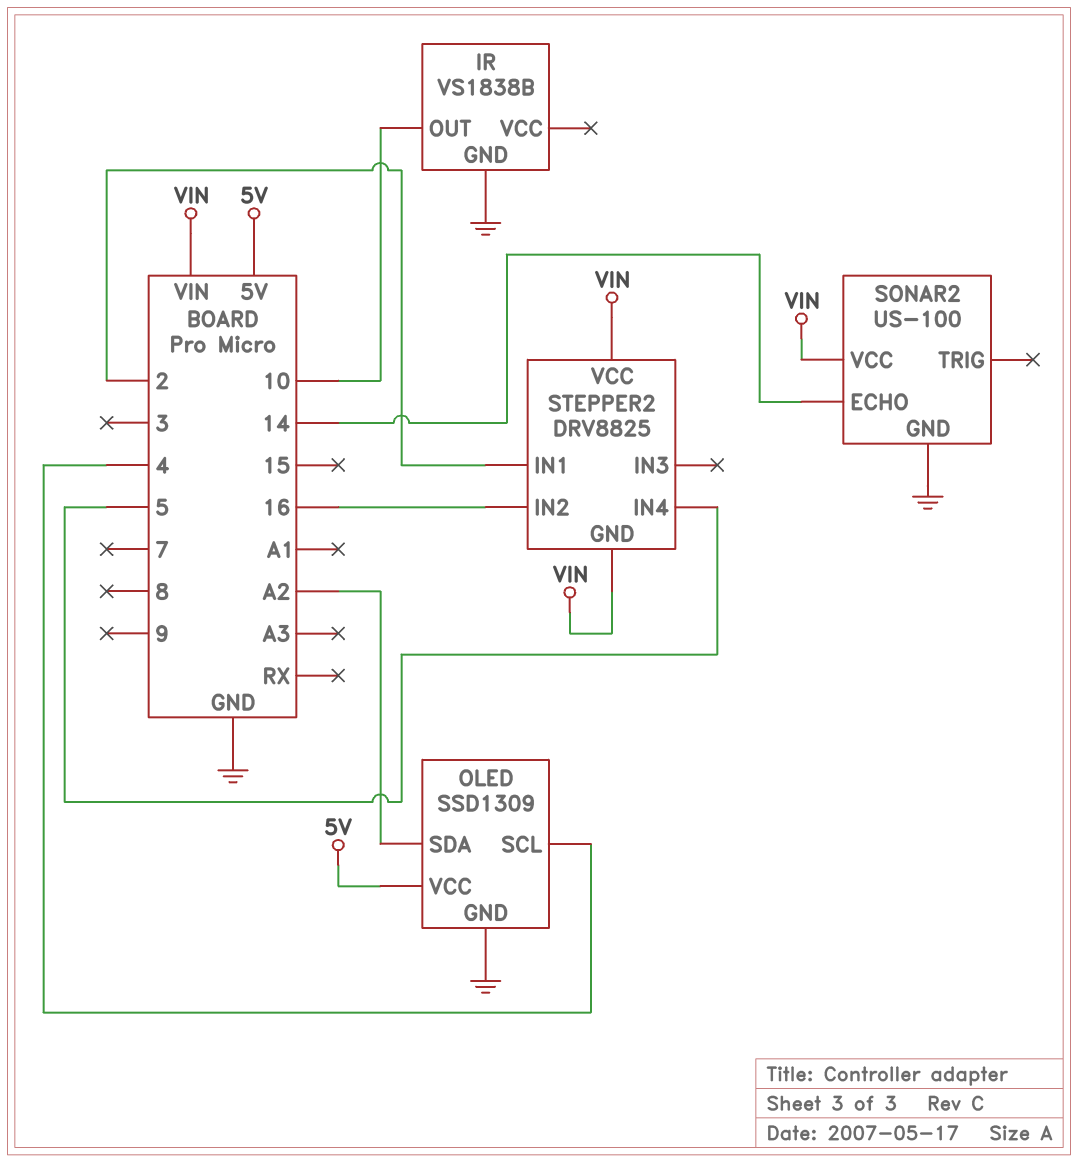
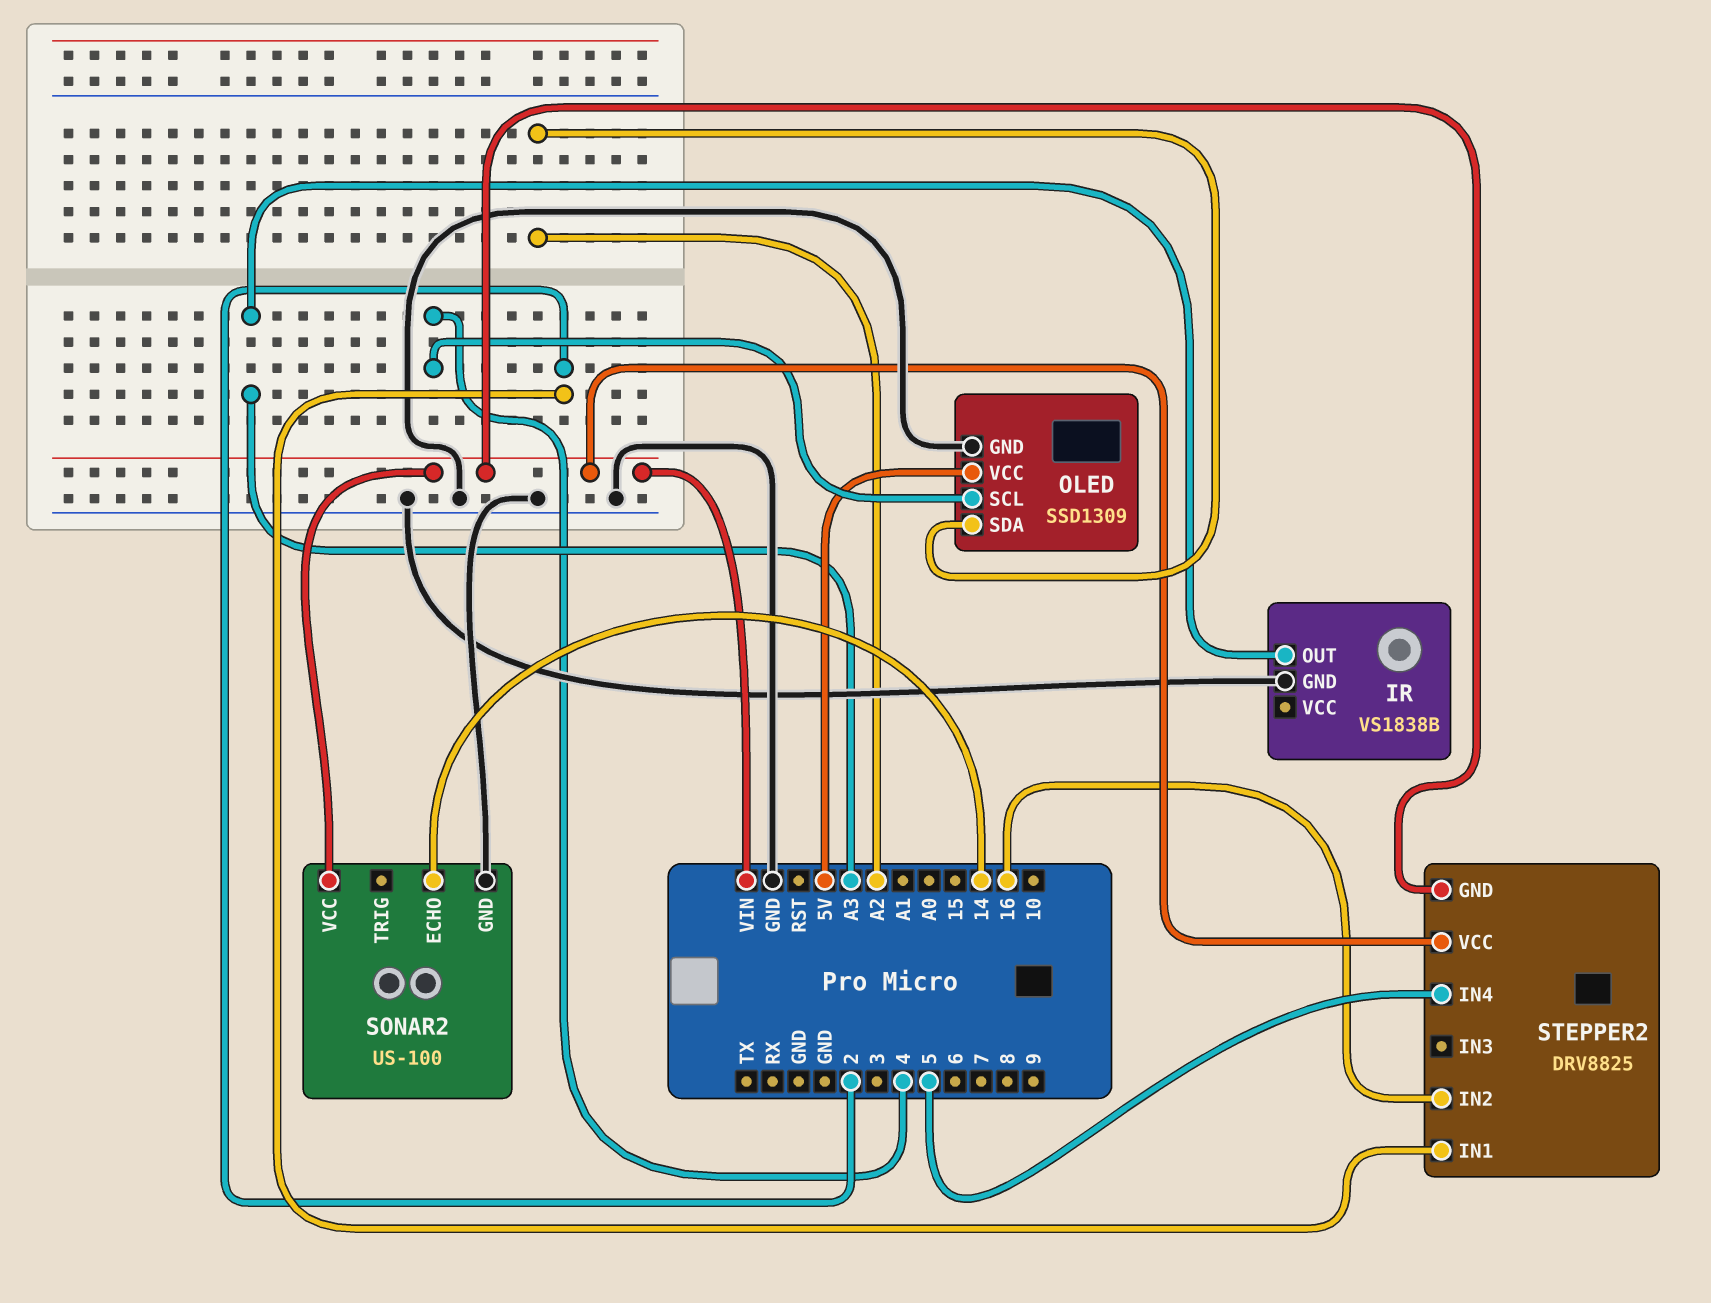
IR pin OUT: 10 -> A3

